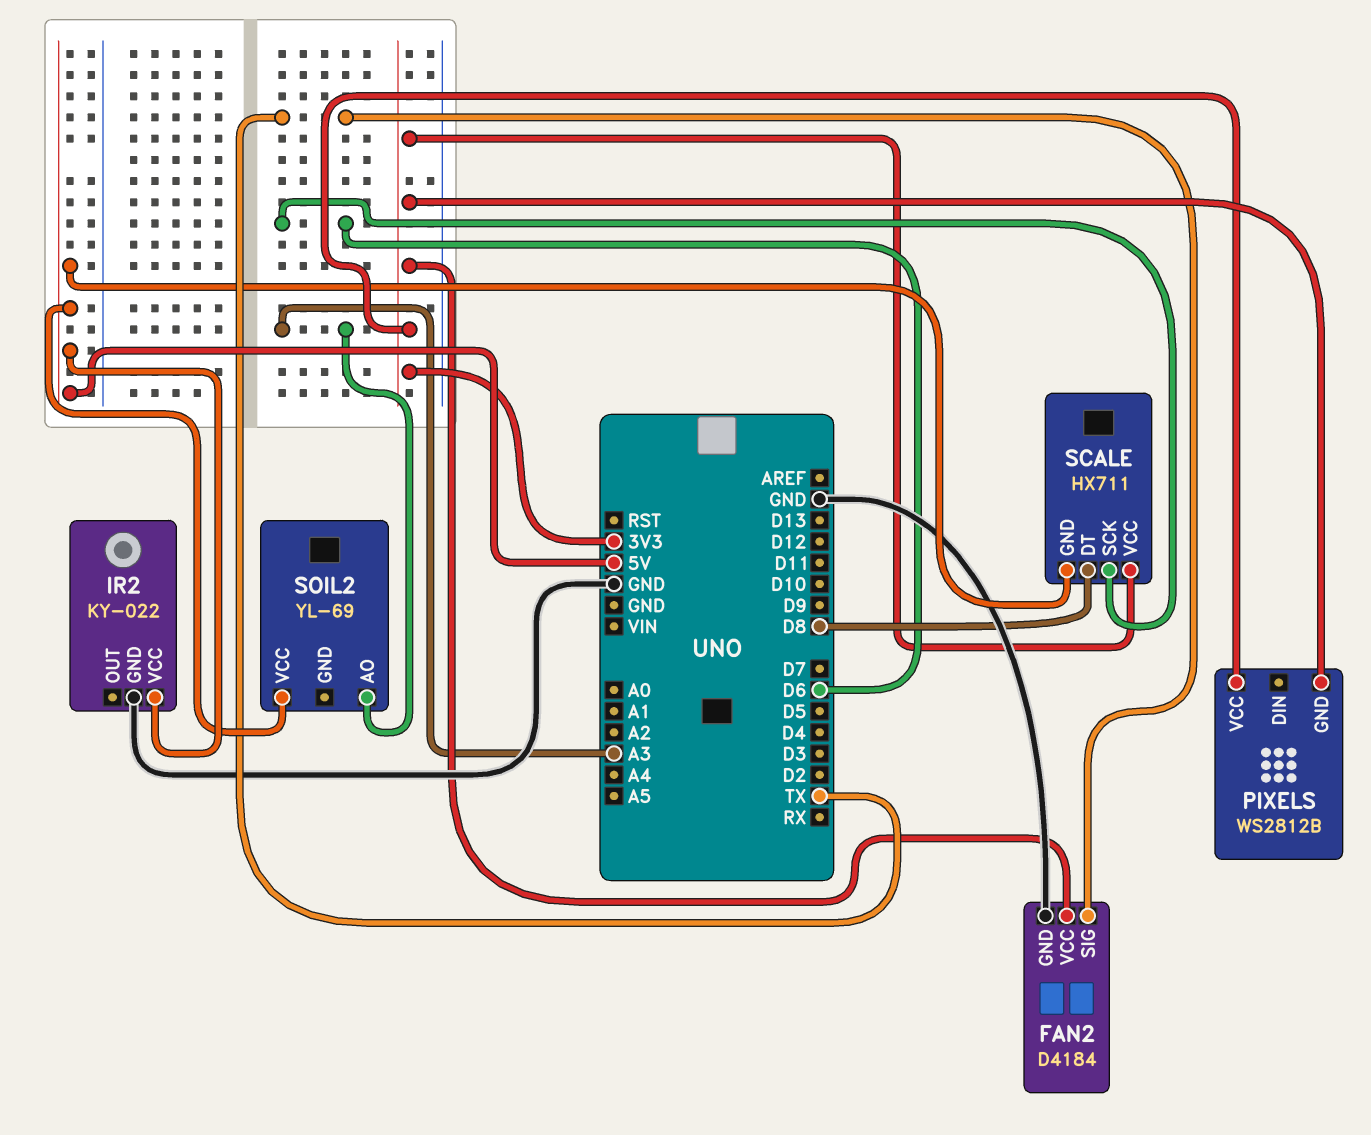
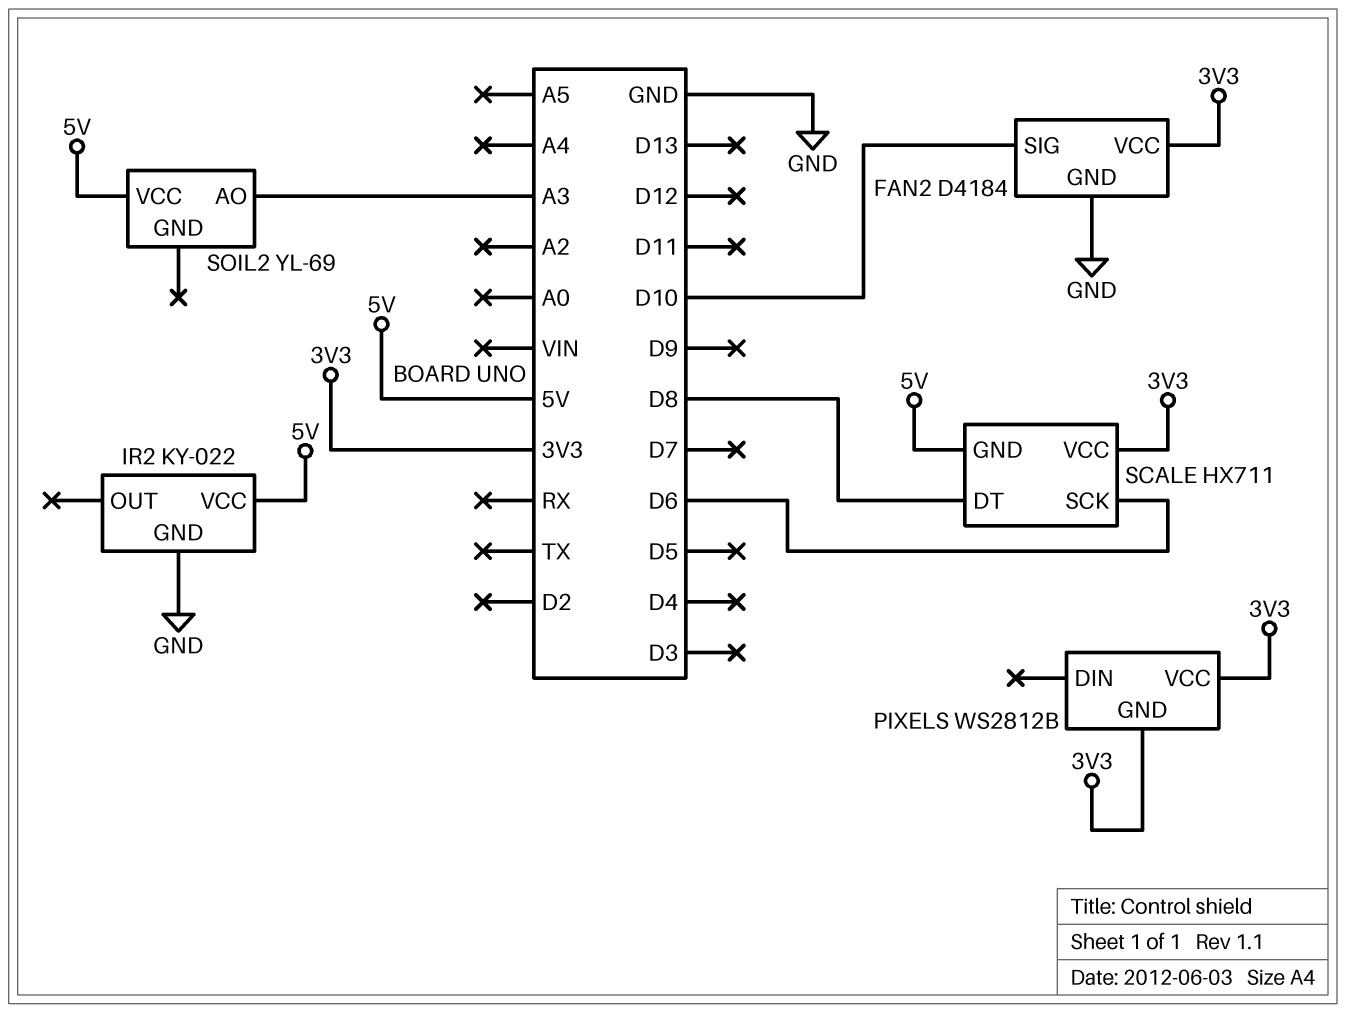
FAN2 pin SIG: TX -> D10

